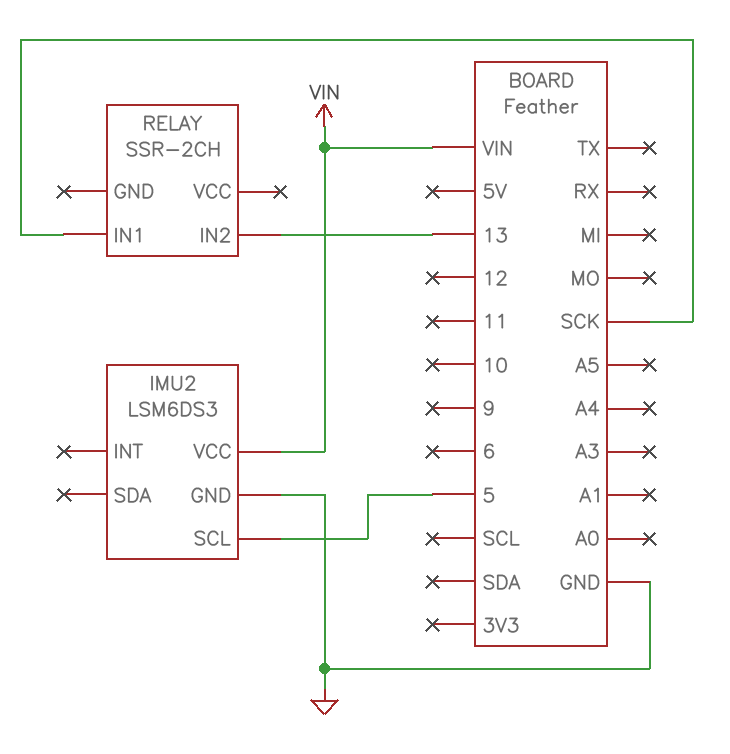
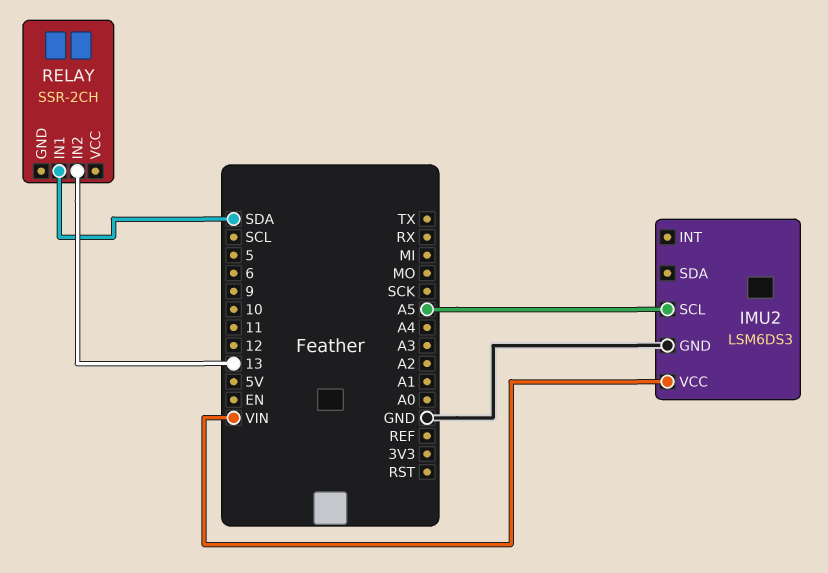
IMU2 pin SCL: 5 -> A5
RELAY pin IN1: SCK -> SDA

